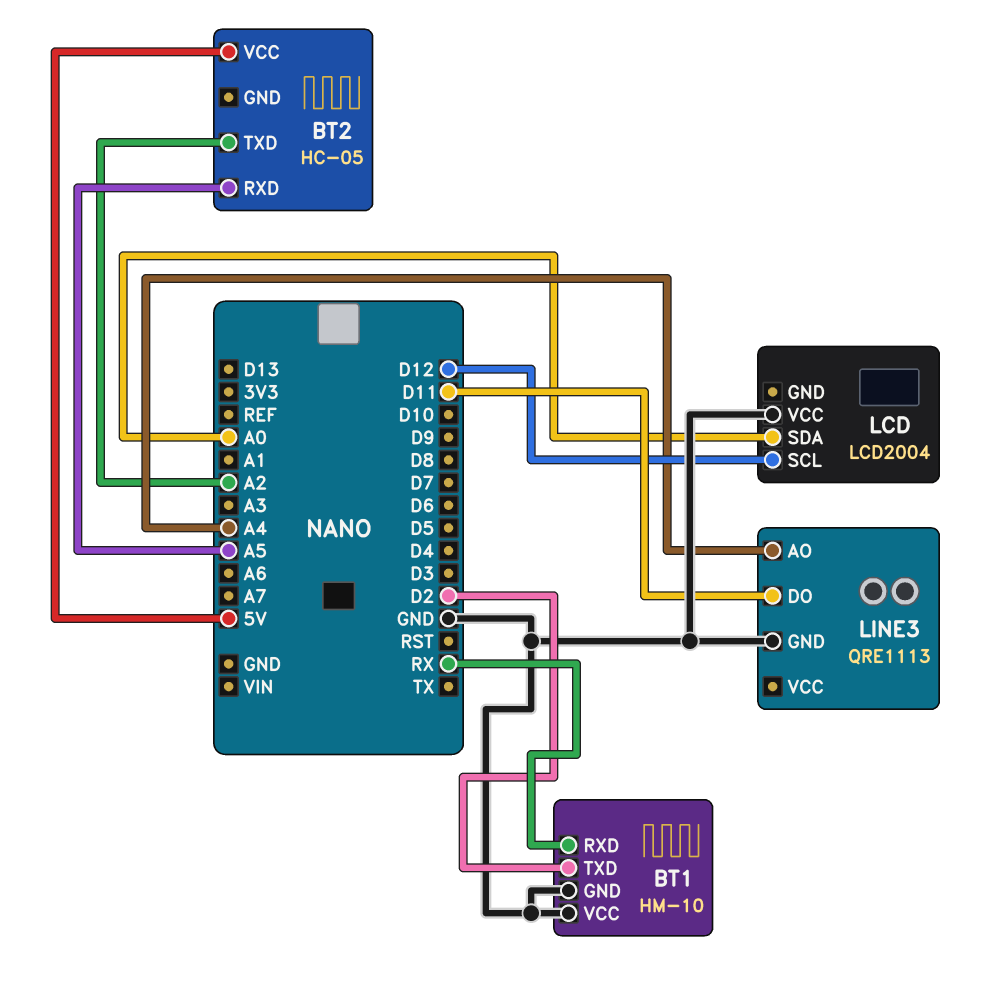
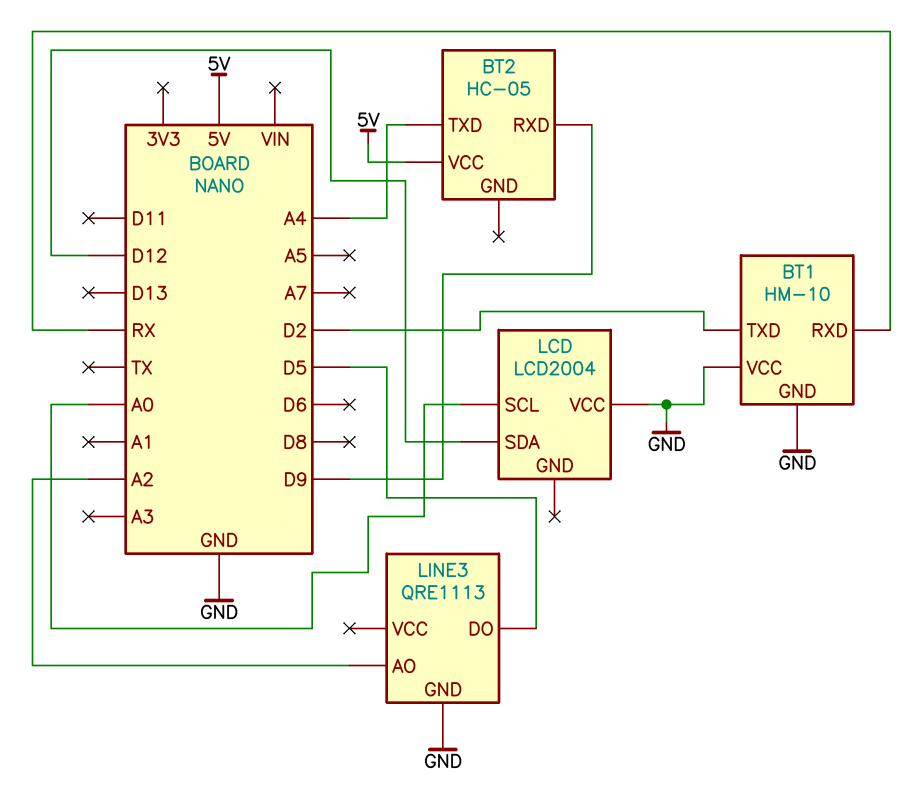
BT2 pin RXD: A5 -> D9
BT2 pin TXD: A2 -> A4
LCD pin SCL: D12 -> A0
LCD pin SDA: A0 -> D12
LINE3 pin AO: A4 -> A2
LINE3 pin DO: D11 -> D5

